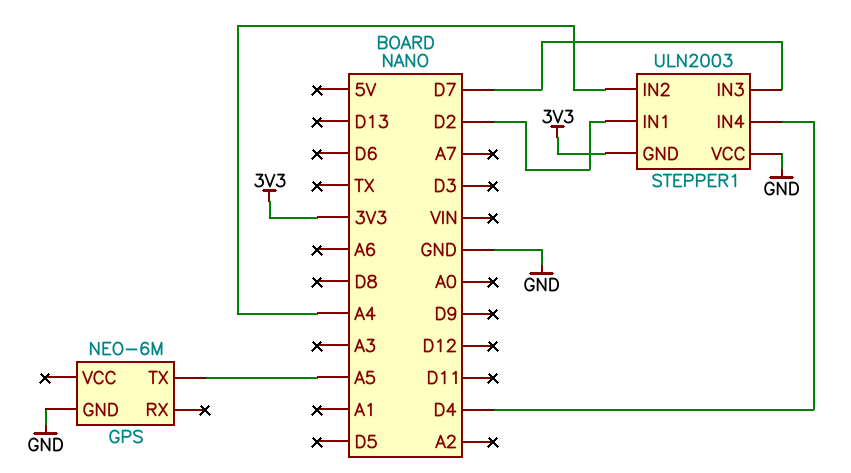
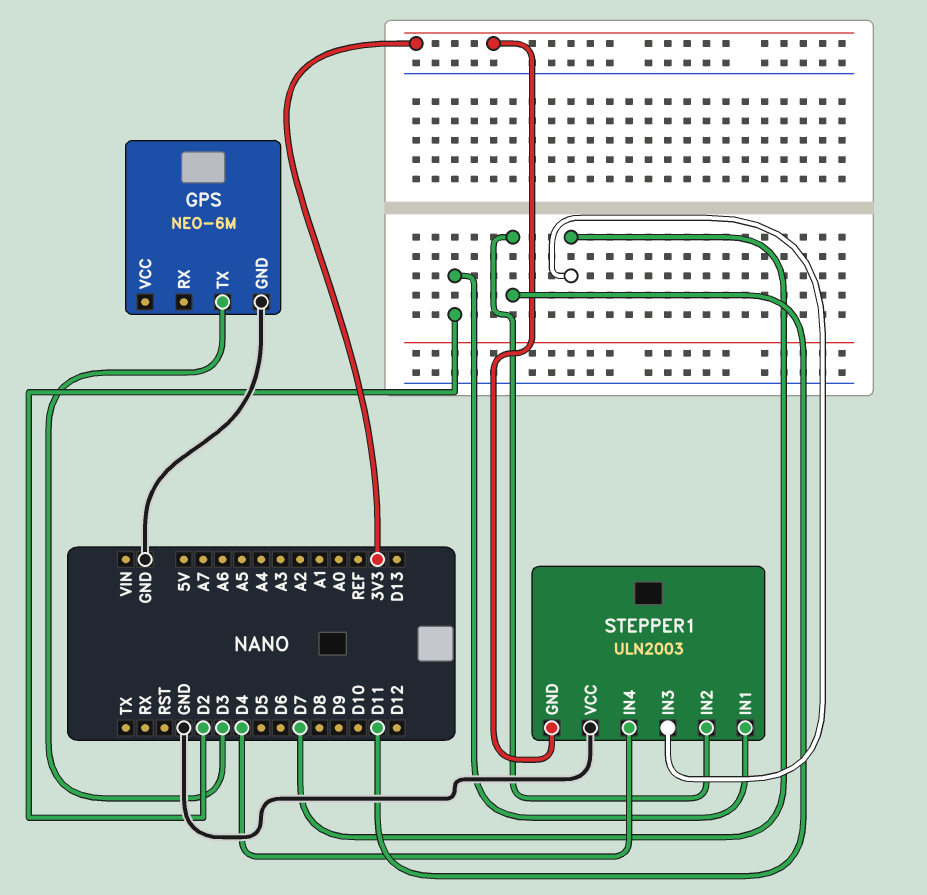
GPS pin TX: A5 -> D3
STEPPER1 pin IN2: A4 -> D11

